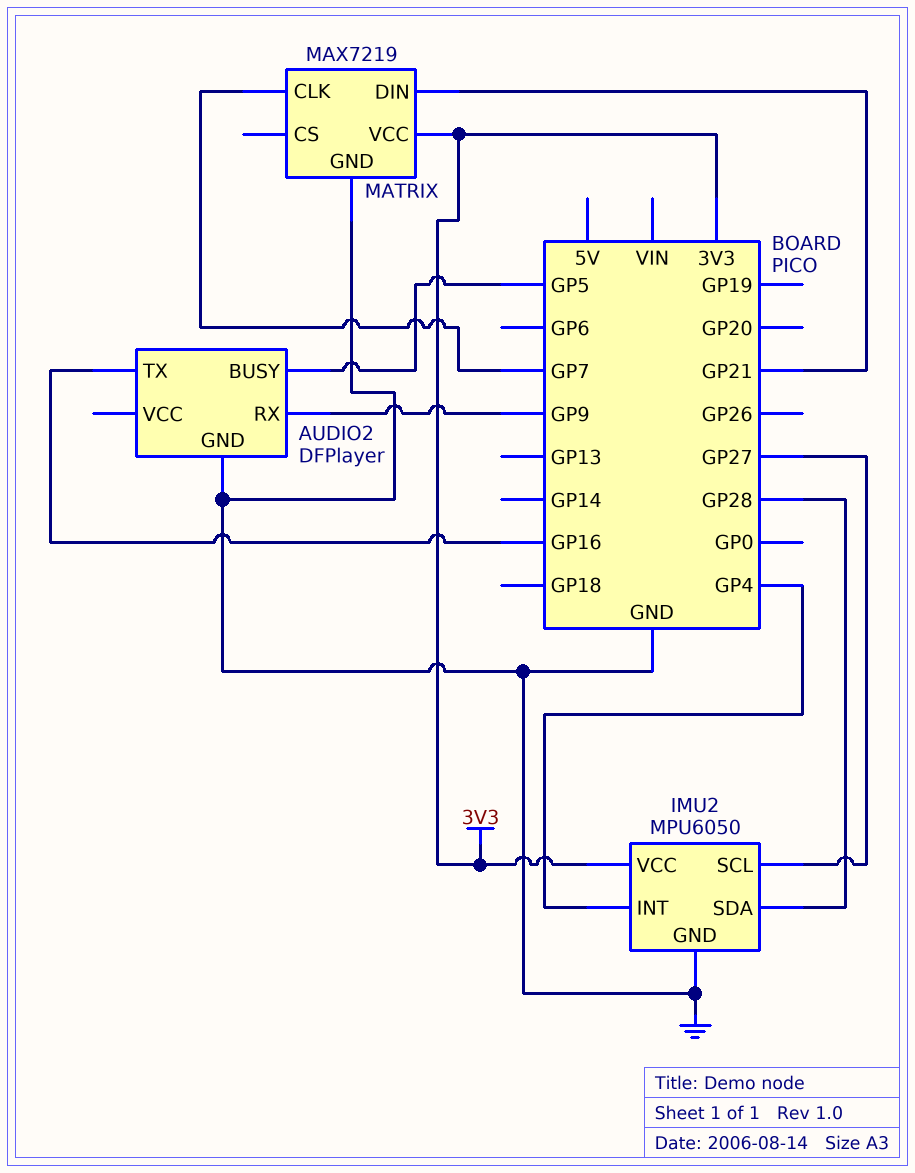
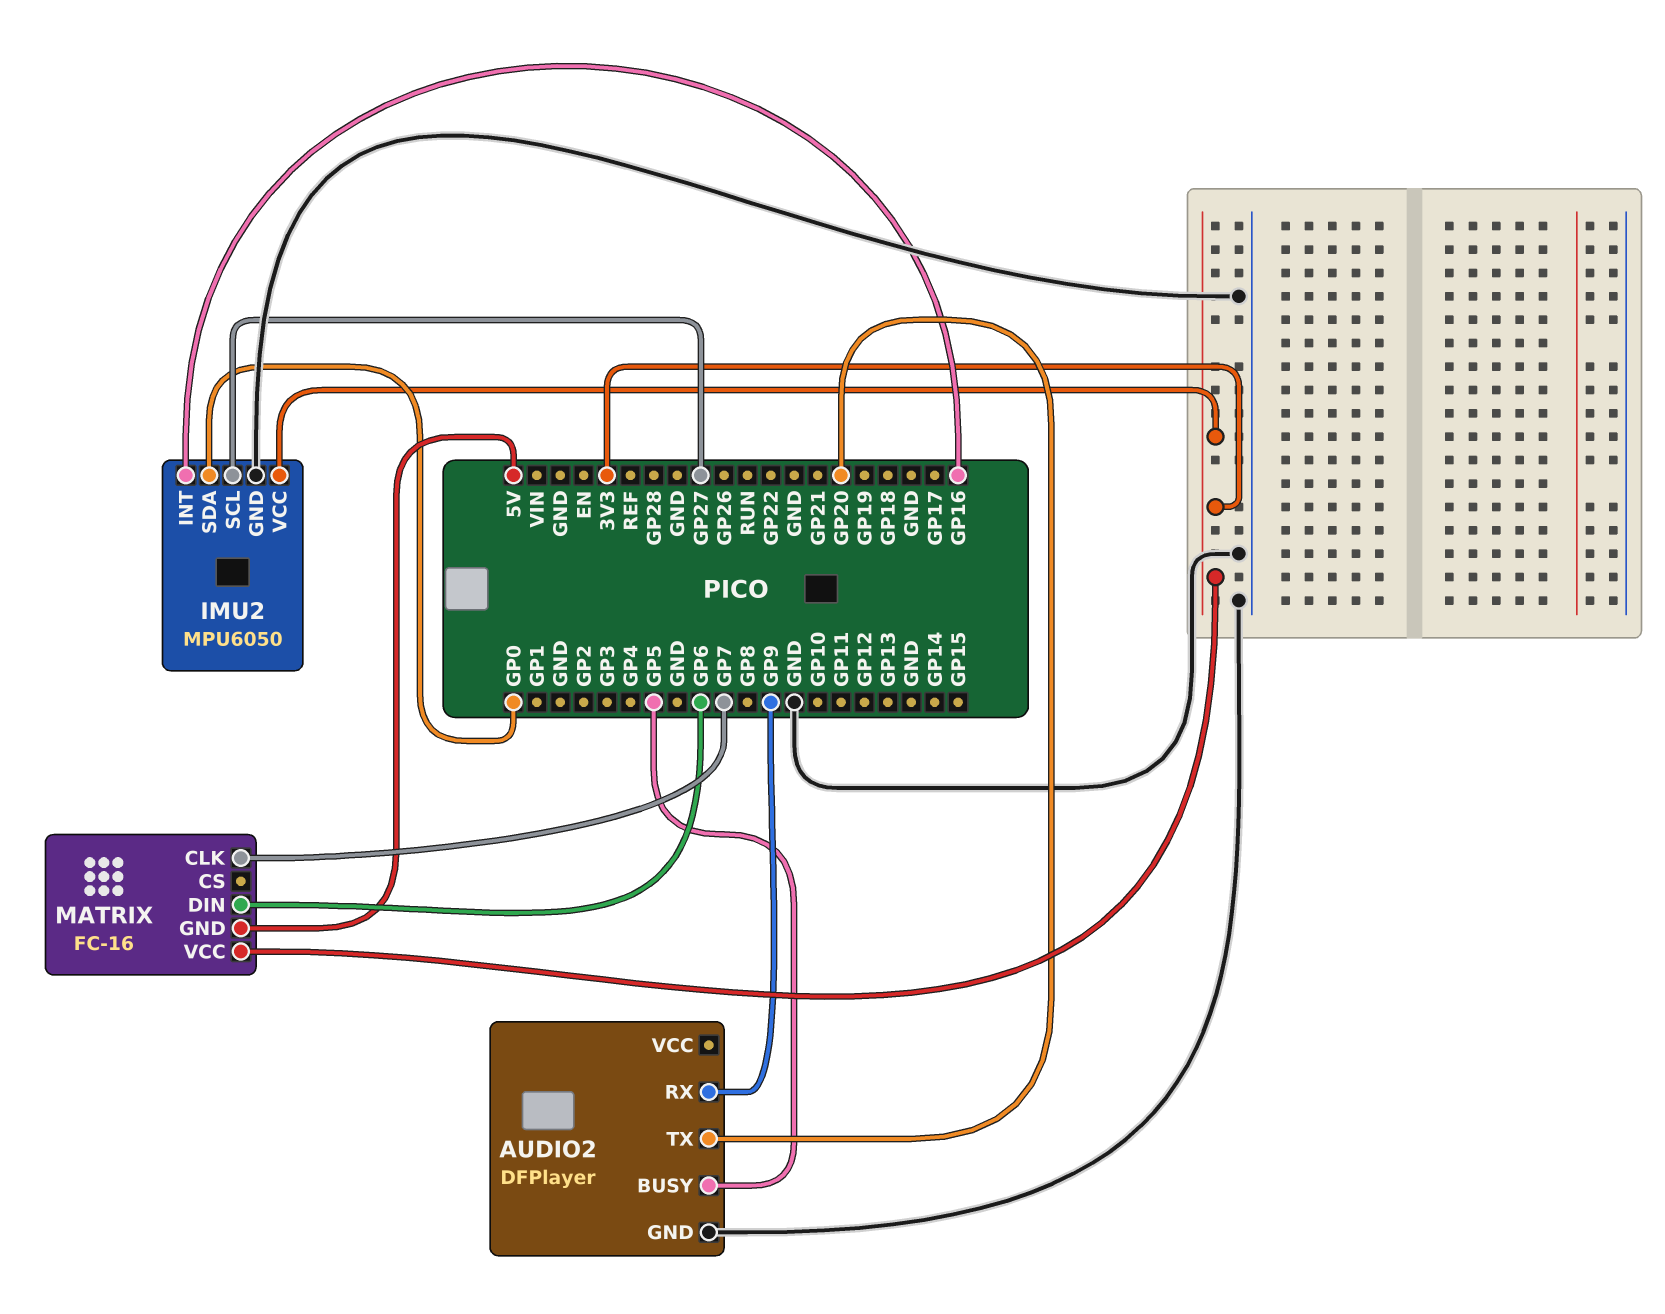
AUDIO2 pin TX: GP16 -> GP20
IMU2 pin INT: GP4 -> GP16
IMU2 pin SDA: GP28 -> GP0
MATRIX: MAX7219 -> FC-16
MATRIX pin DIN: GP21 -> GP6
MATRIX pin GND: GND -> 5V

